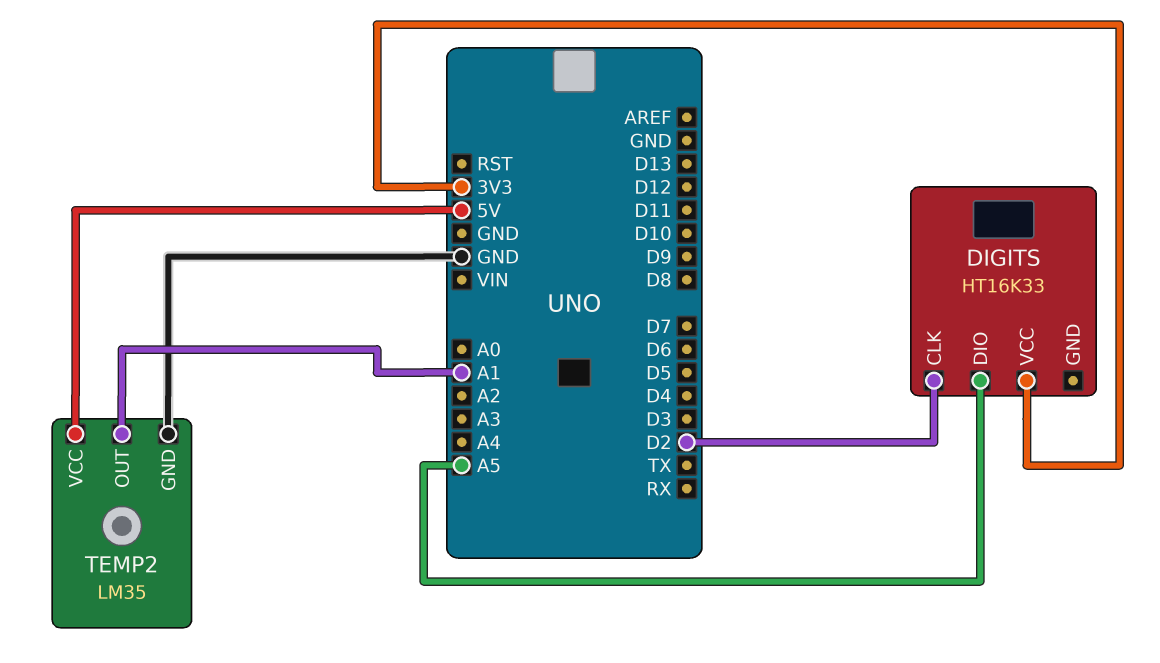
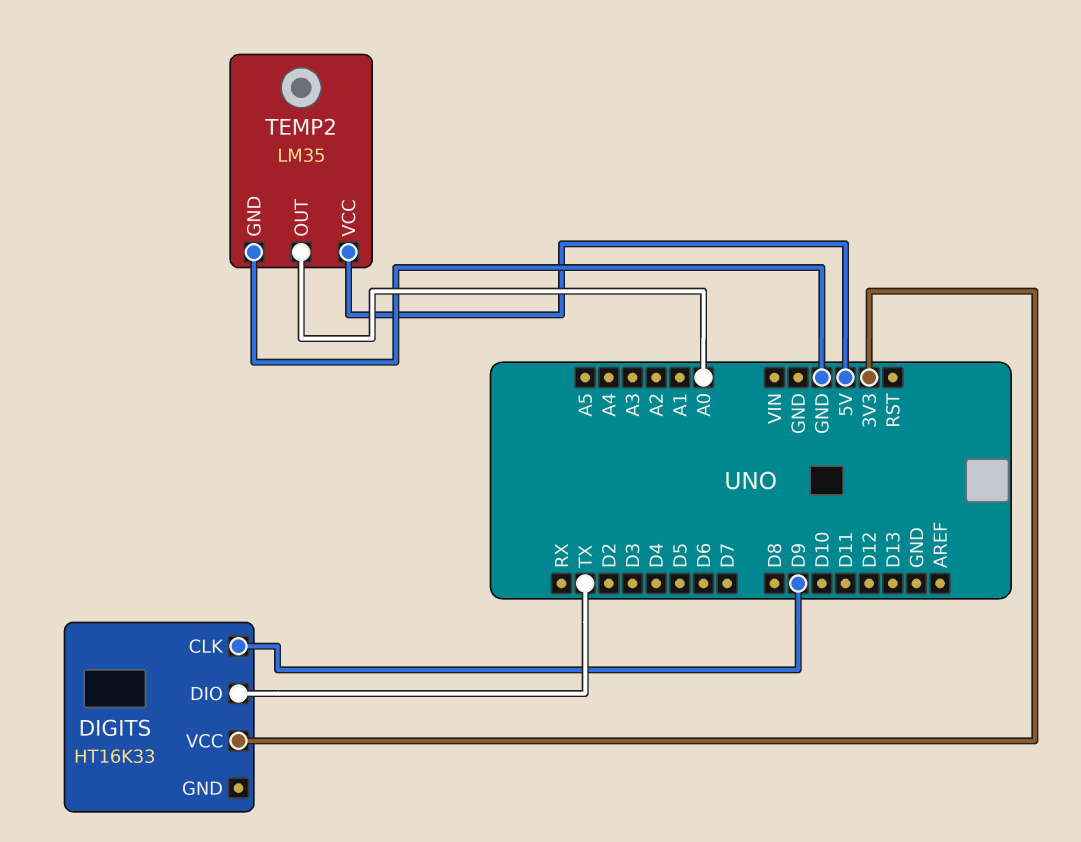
DIGITS pin CLK: D2 -> D9
DIGITS pin DIO: A5 -> TX
TEMP2 pin OUT: A1 -> A0

